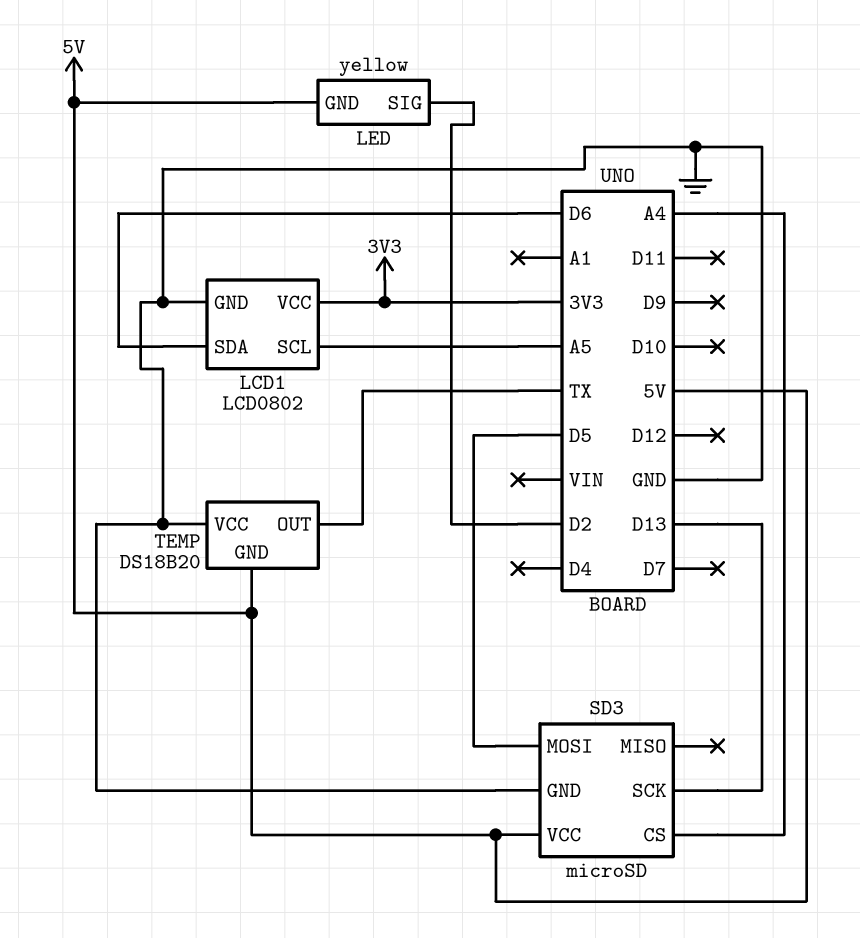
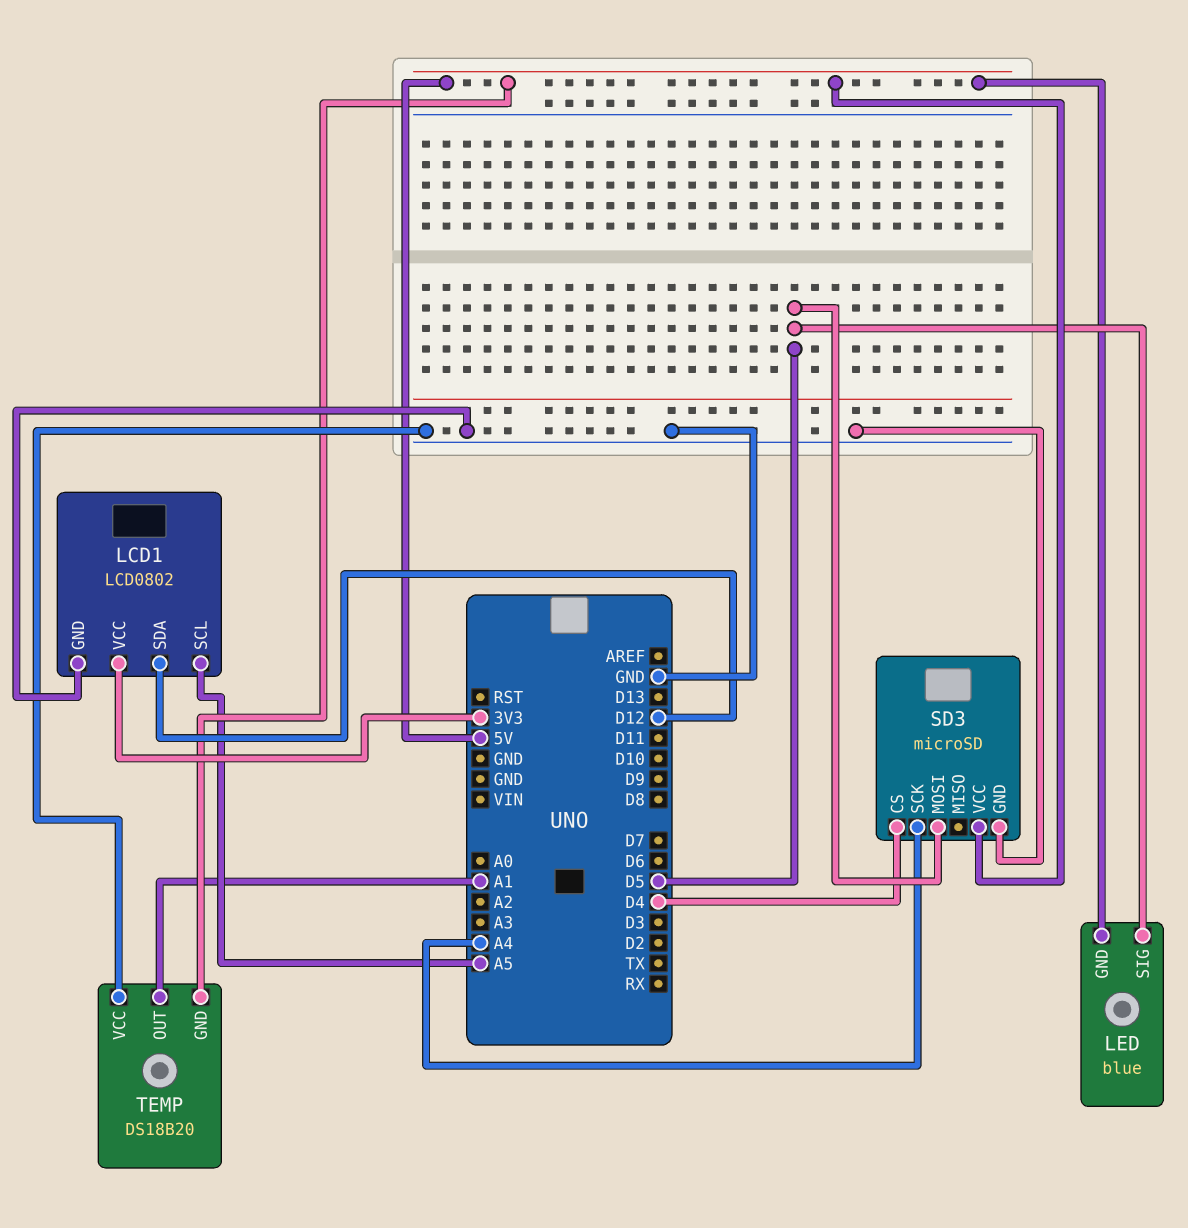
LCD1 pin SDA: D6 -> D12
LED: yellow -> blue
LED pin SIG: D2 -> D5
SD3 pin CS: A4 -> D4
SD3 pin SCK: D13 -> A4
TEMP pin OUT: TX -> A1

